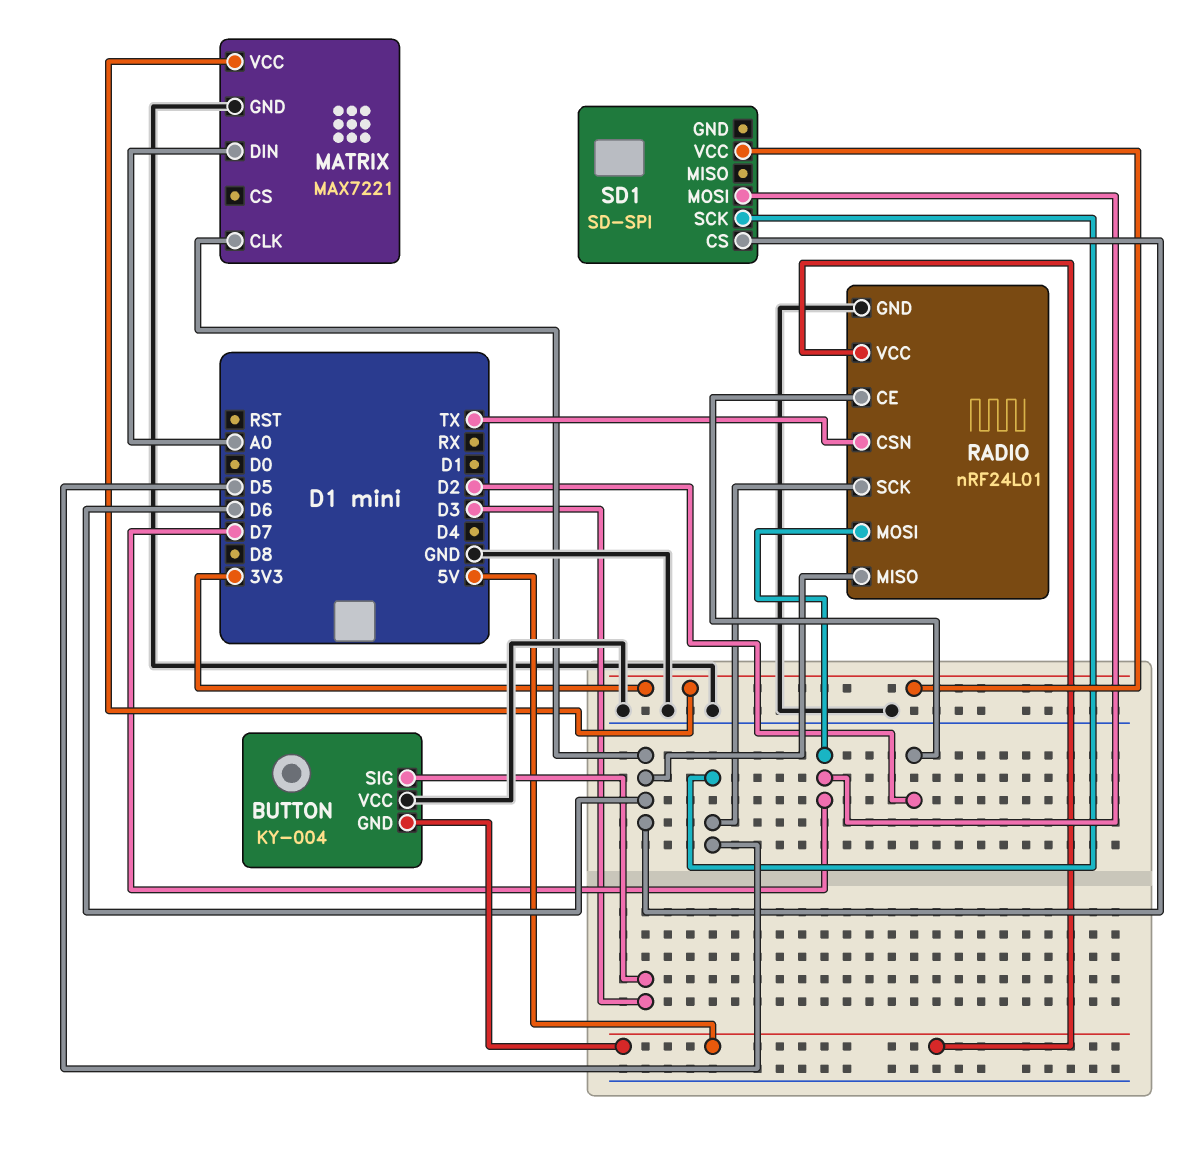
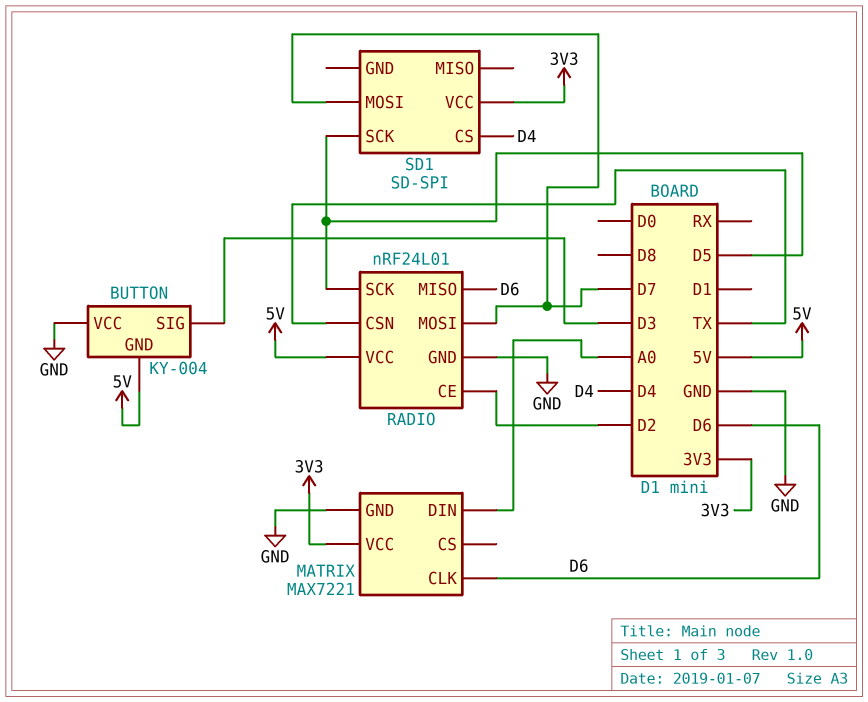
SD1 pin CS: D6 -> D4

